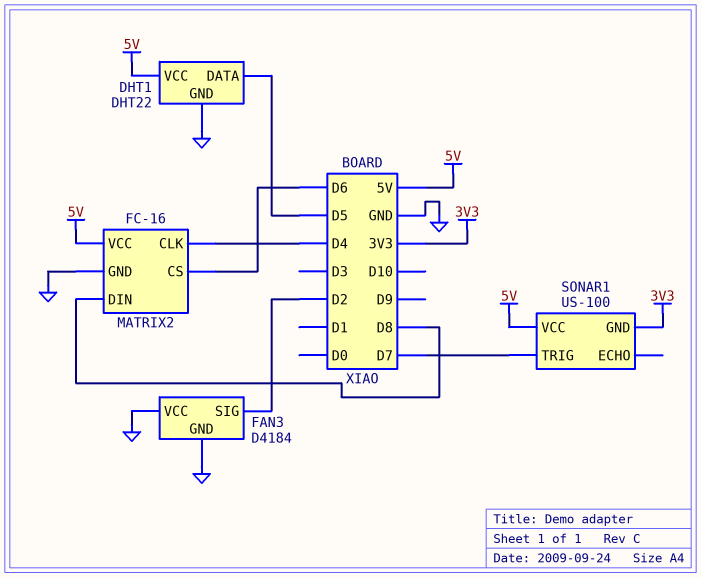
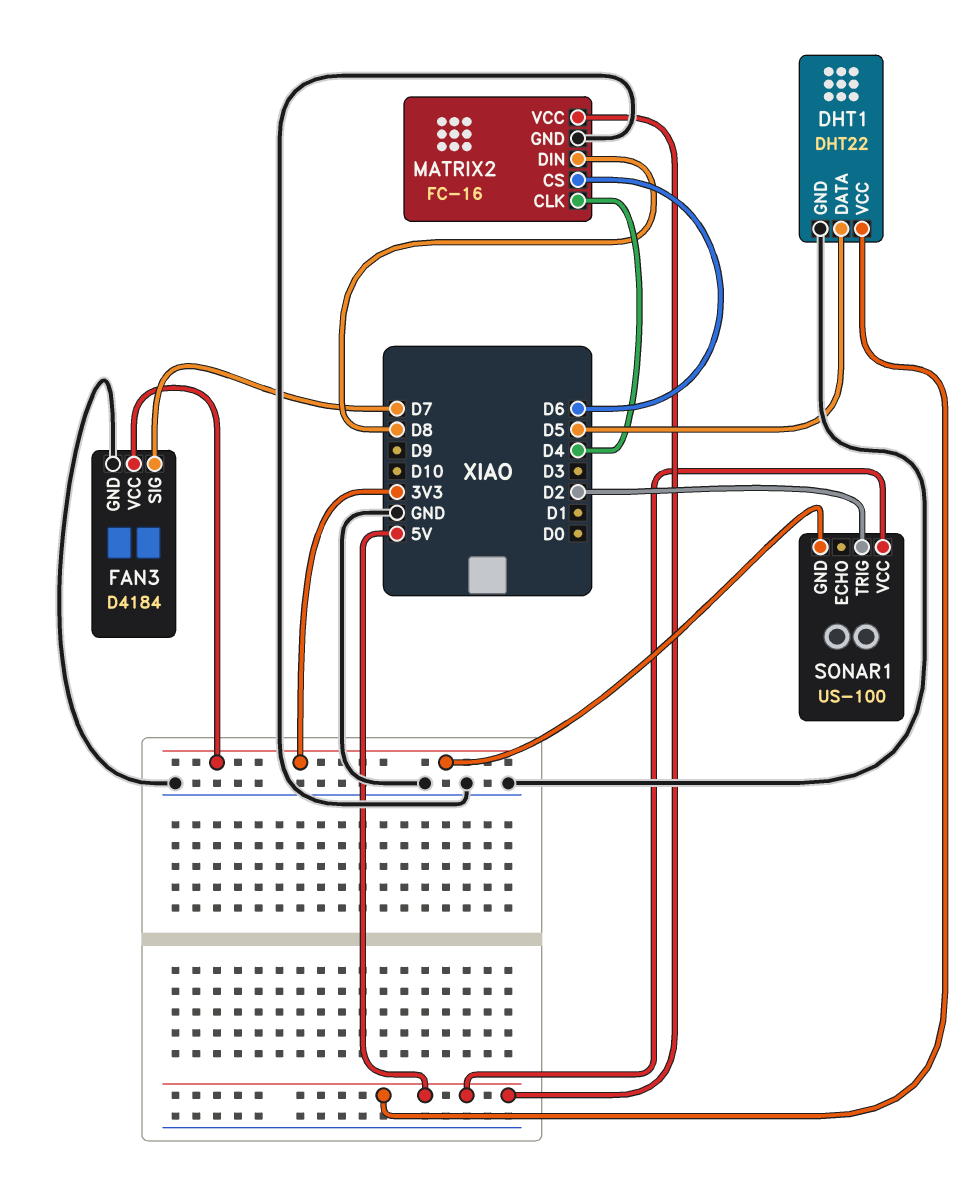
FAN3 pin SIG: D2 -> D7
FAN3 pin VCC: GND -> 3V3
SONAR1 pin TRIG: D7 -> D2

